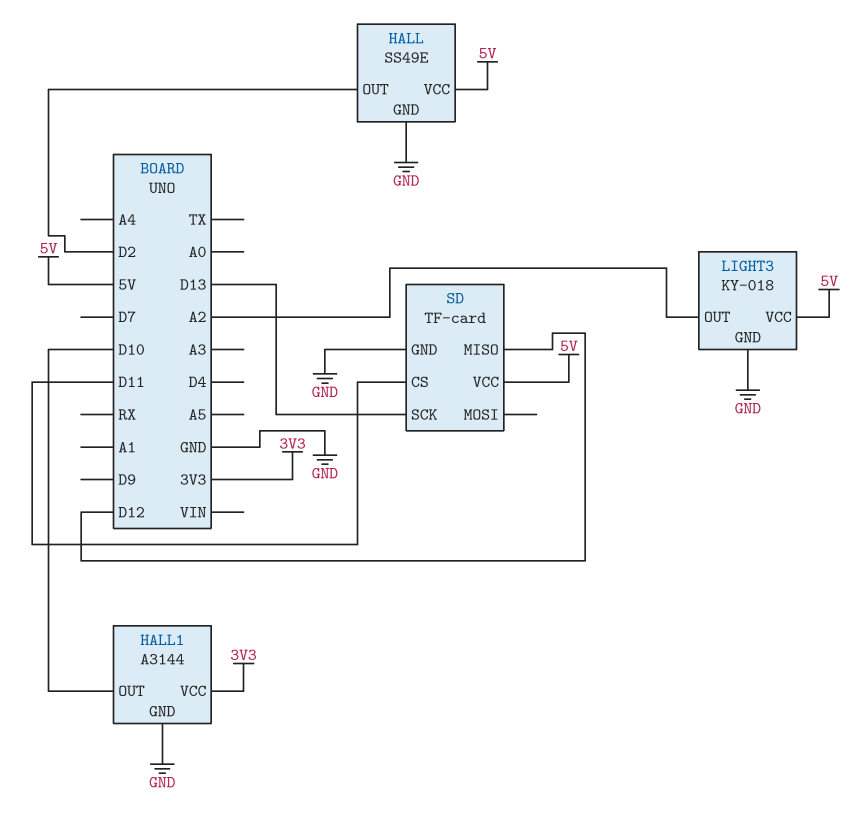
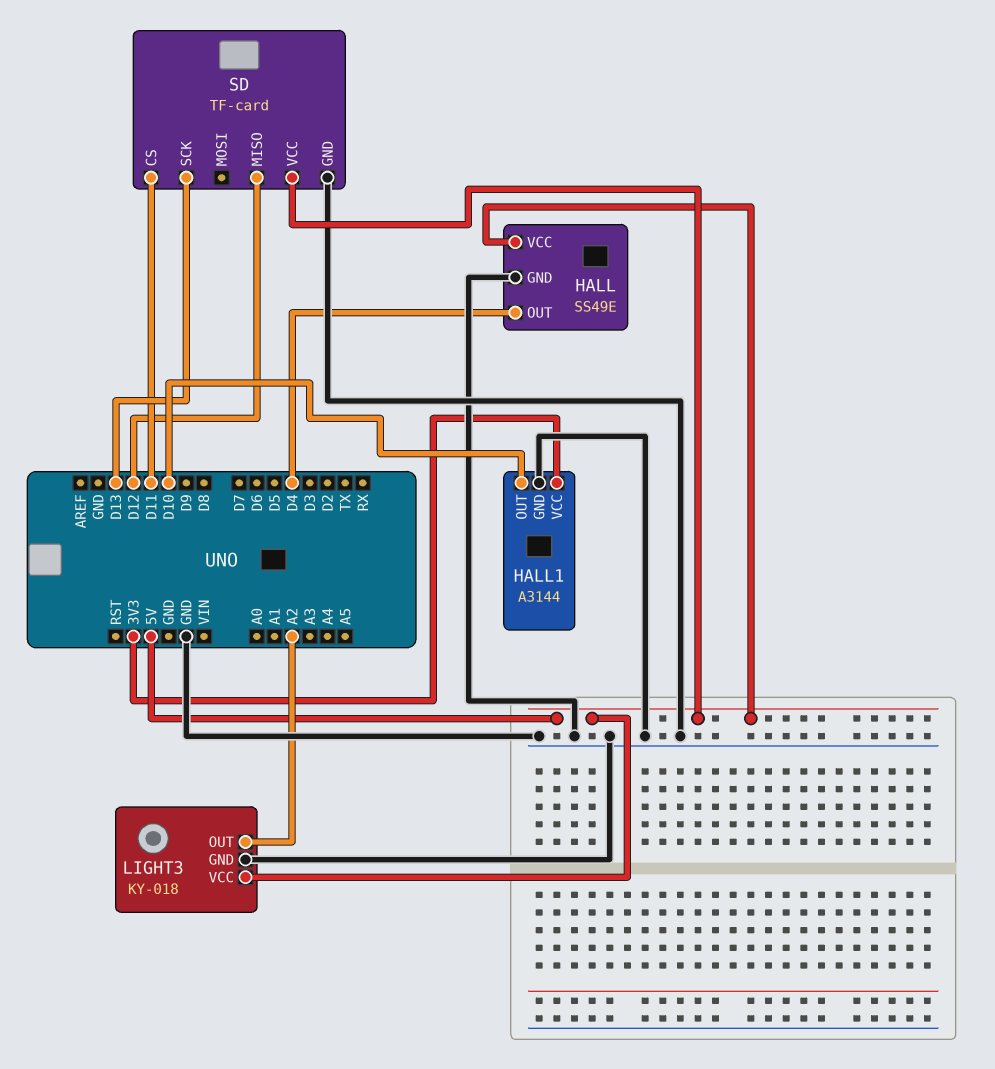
HALL pin OUT: D2 -> D4

